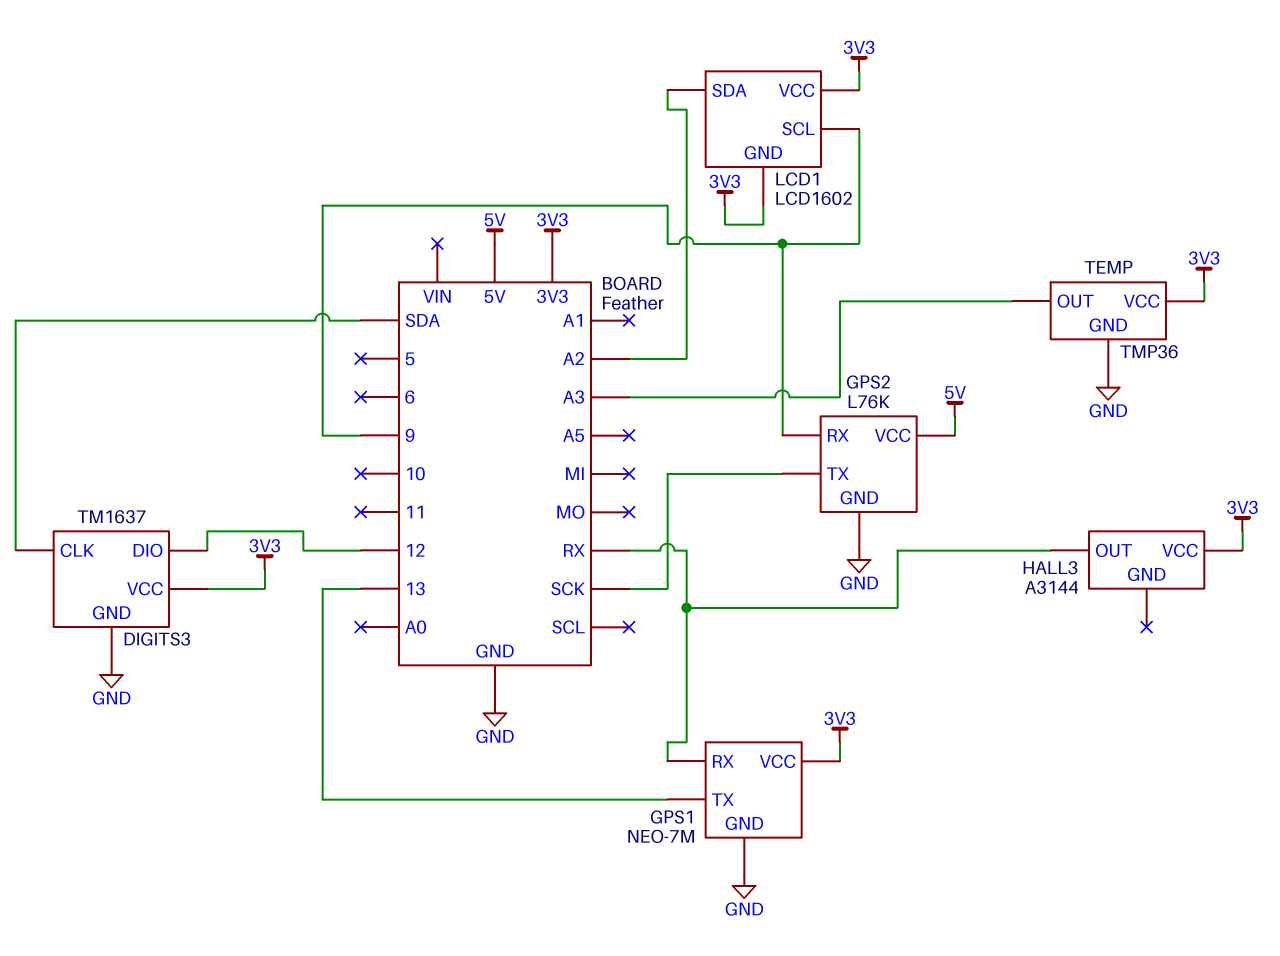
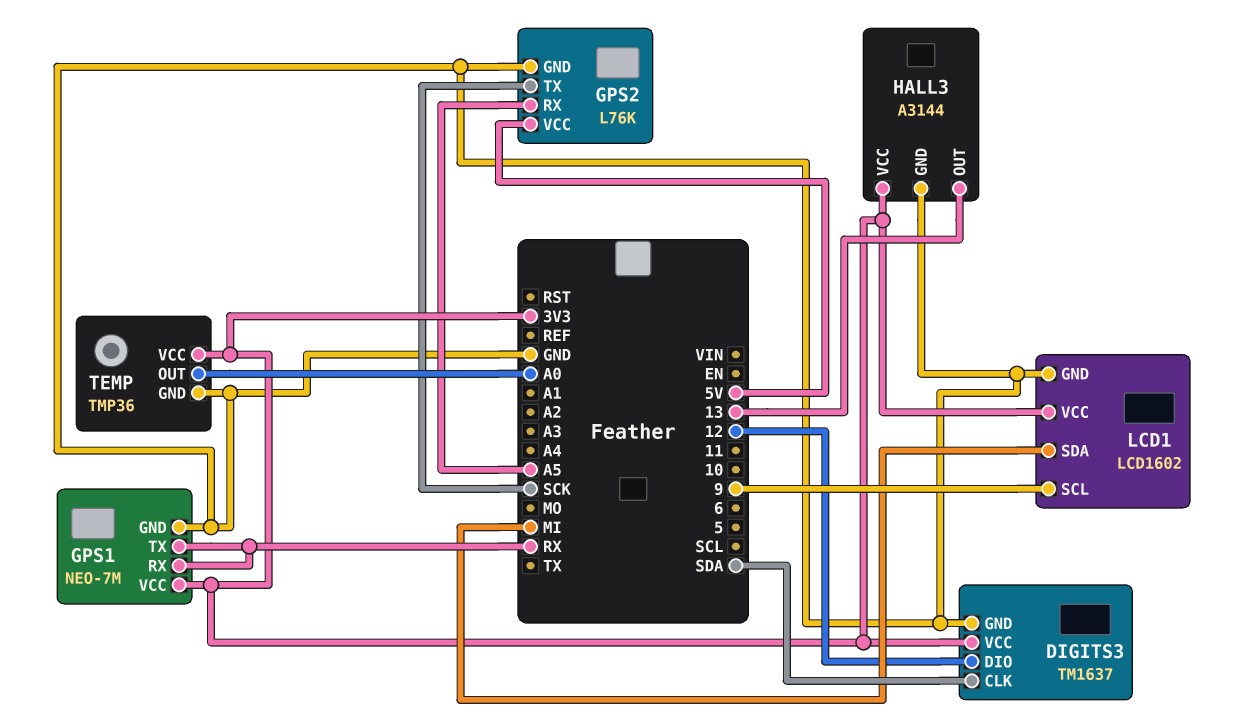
GPS1 pin TX: 13 -> RX
GPS2 pin RX: 9 -> A5
HALL3 pin GND: none -> GND
HALL3 pin OUT: RX -> 13
LCD1 pin GND: 3V3 -> GND
LCD1 pin SDA: A2 -> MI
TEMP pin OUT: A3 -> A0

